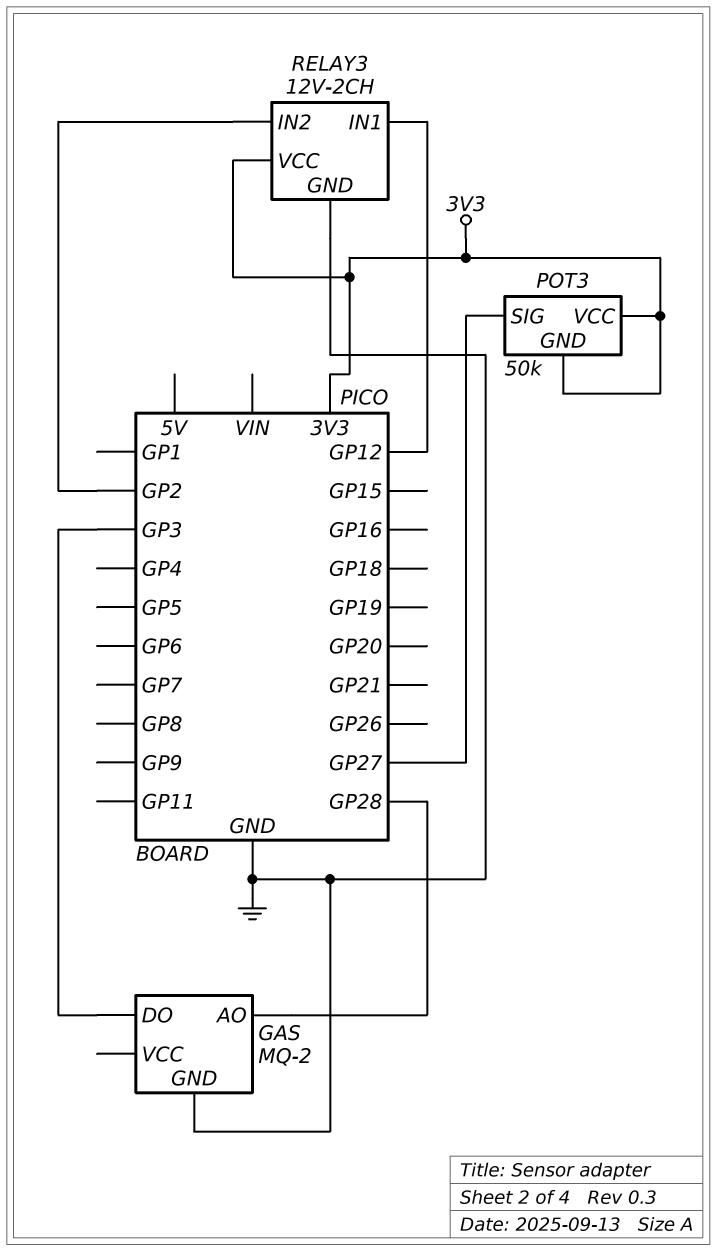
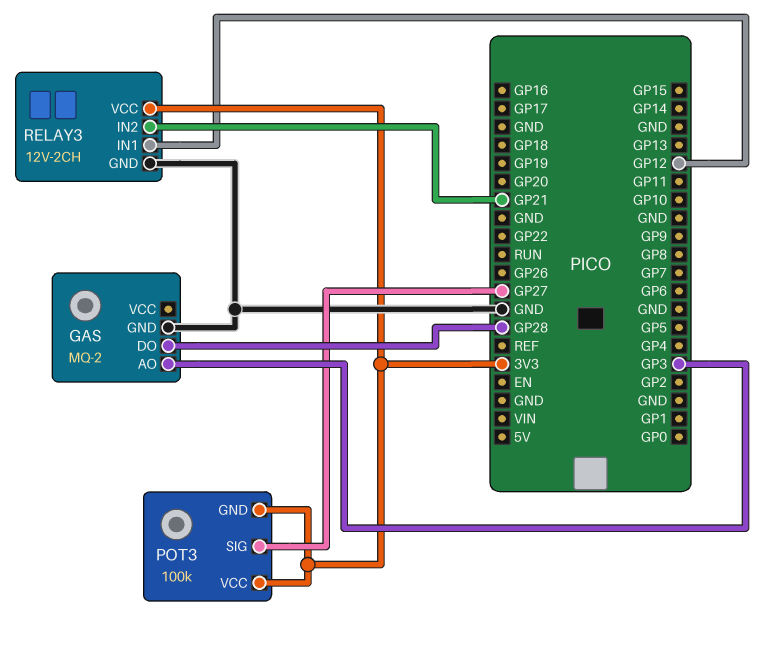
GAS pin AO: GP28 -> GP3
GAS pin DO: GP3 -> GP28
POT3: 50k -> 100k
RELAY3 pin IN2: GP2 -> GP21

